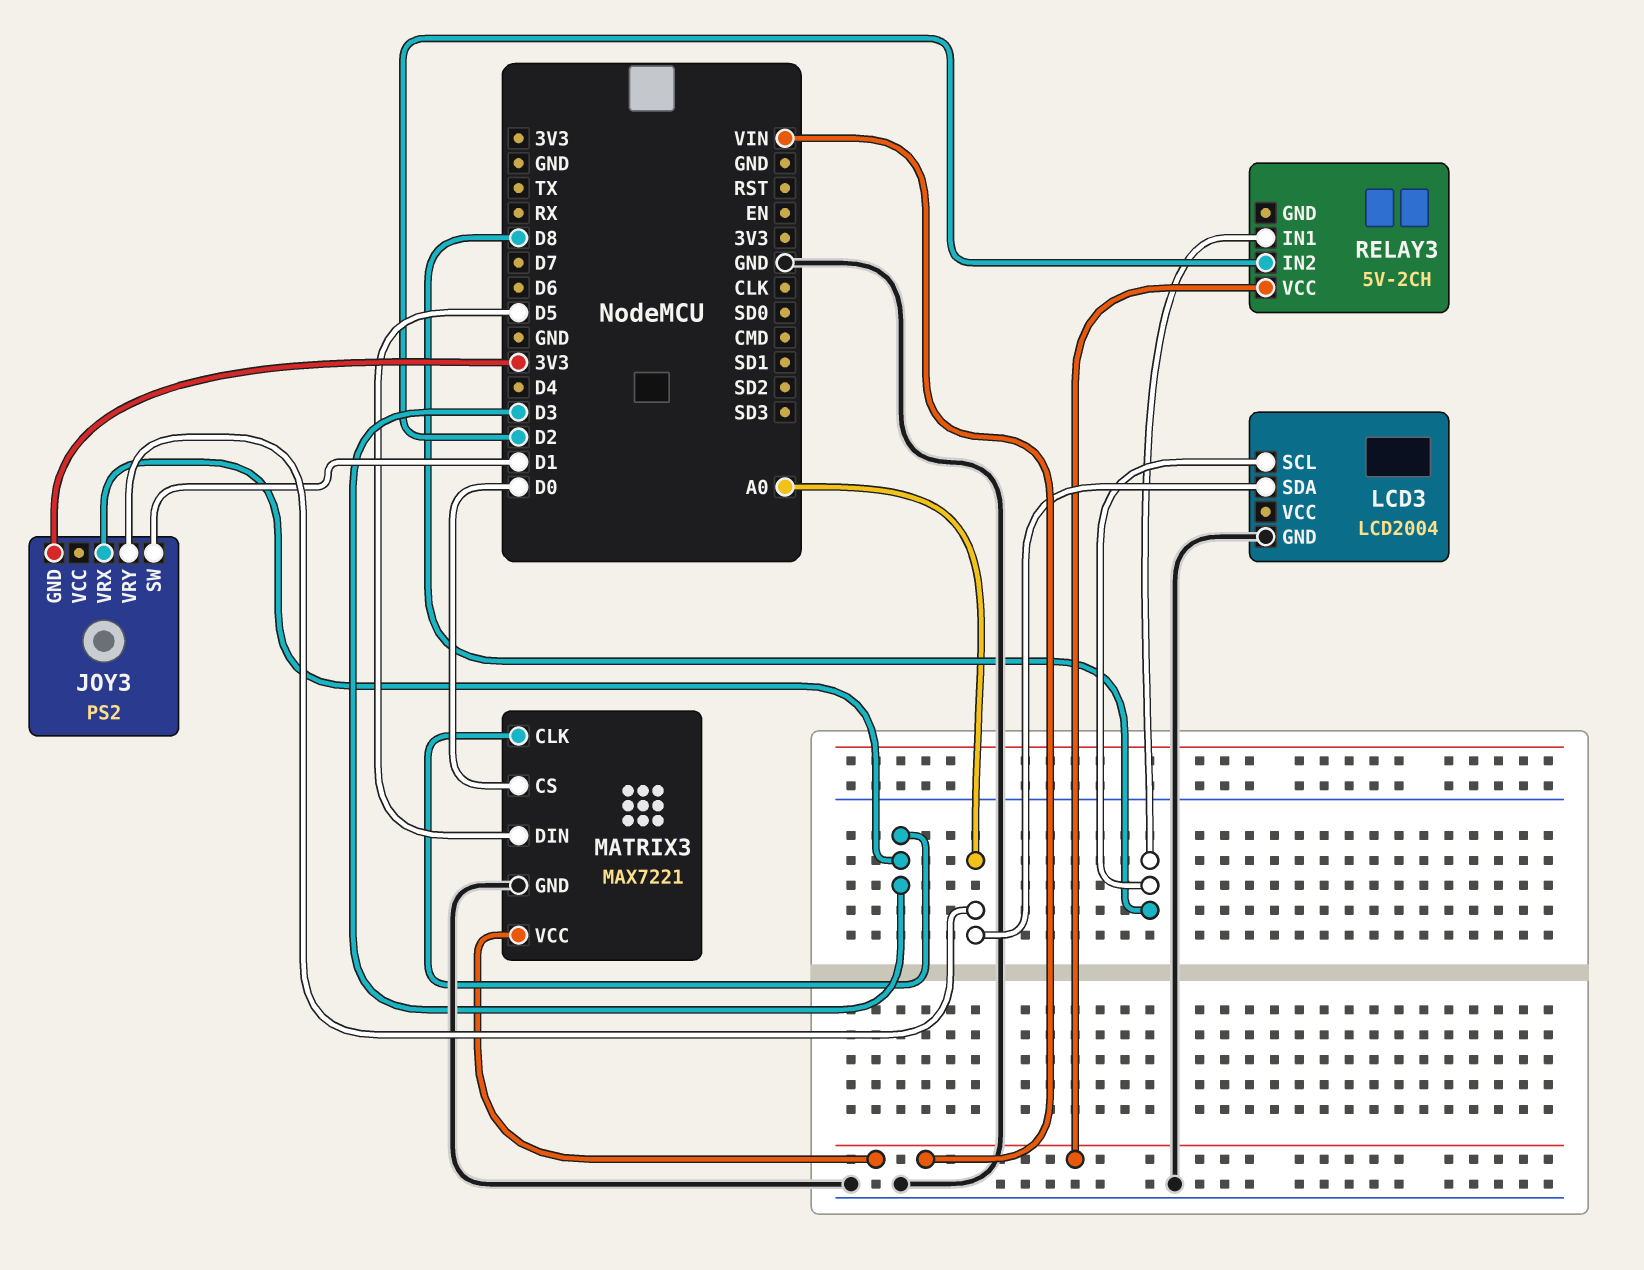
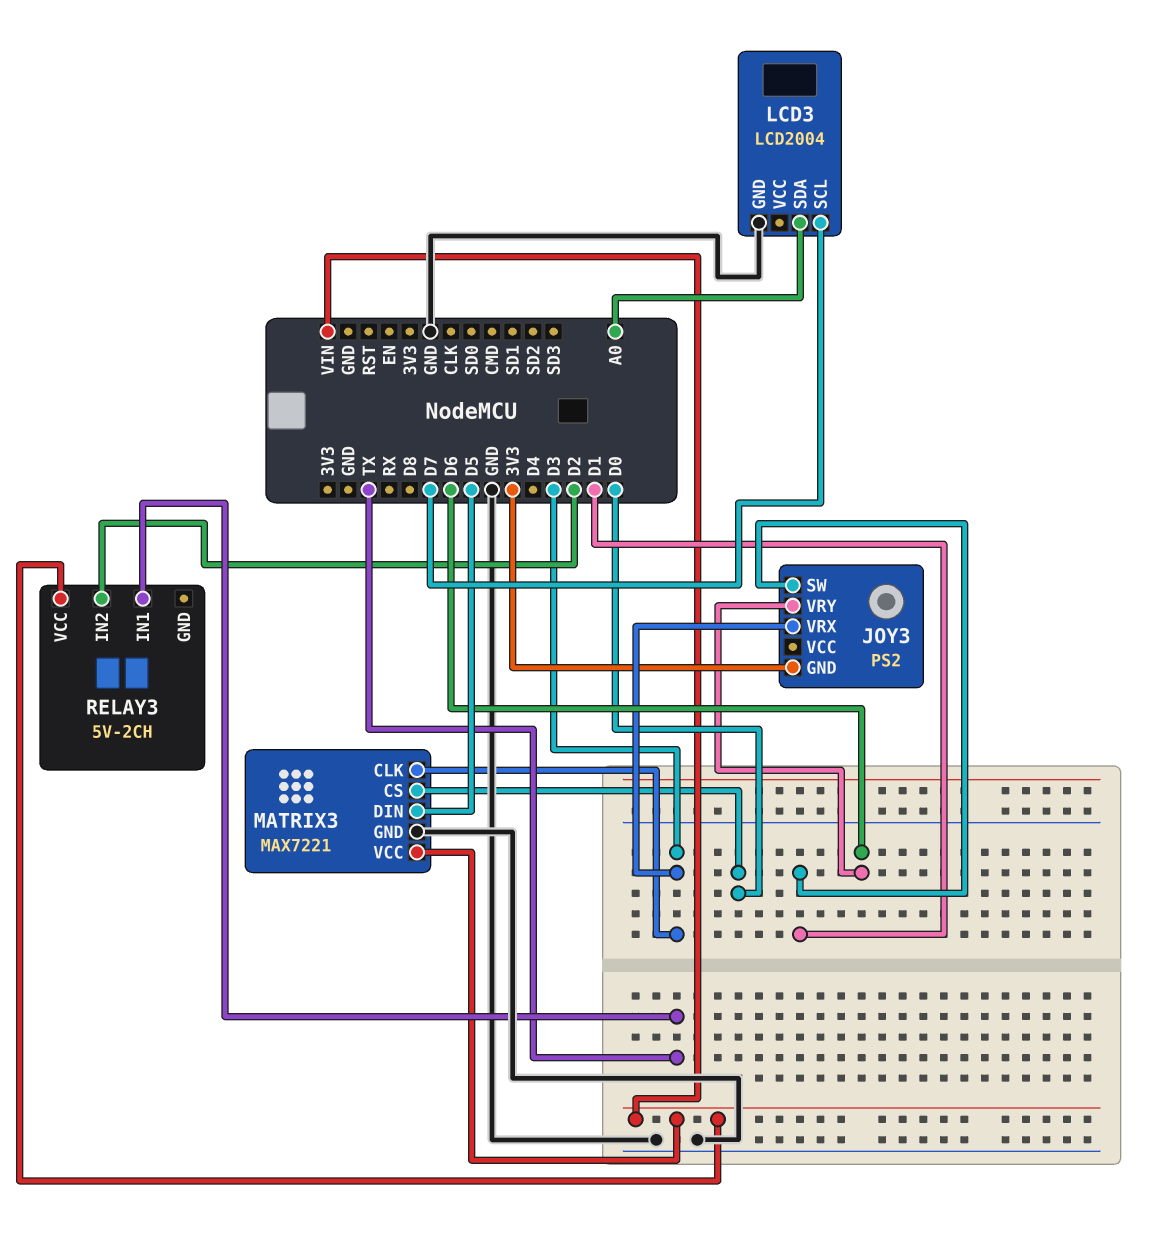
JOY3 pin VRY: A0 -> D6
LCD3 pin SCL: D8 -> D7
RELAY3 pin IN1: D8 -> TX

